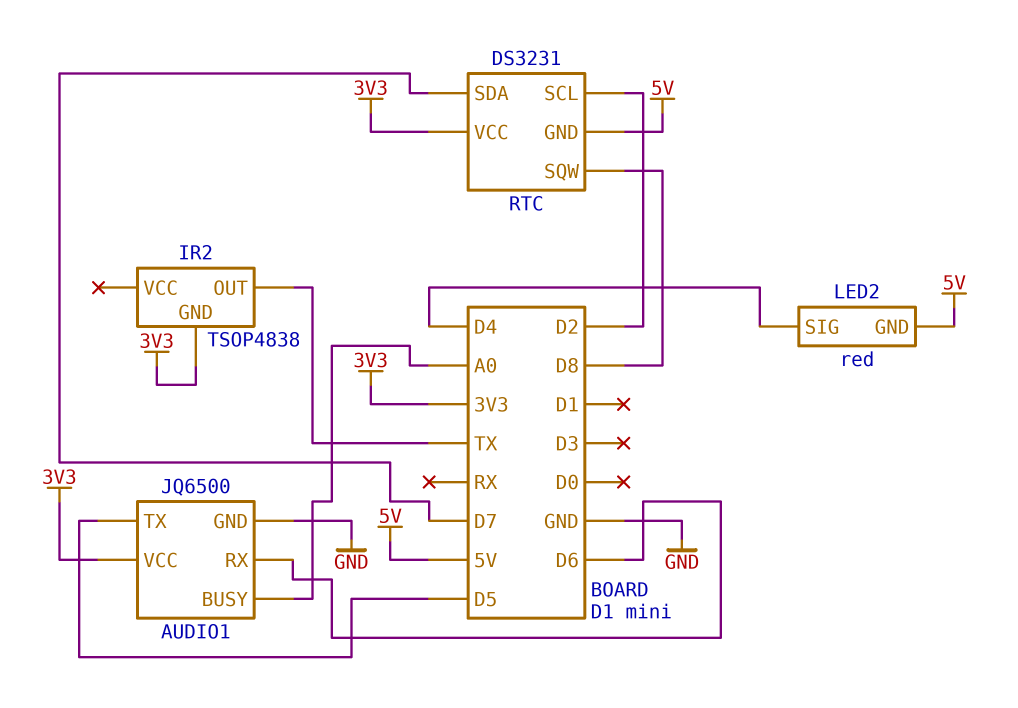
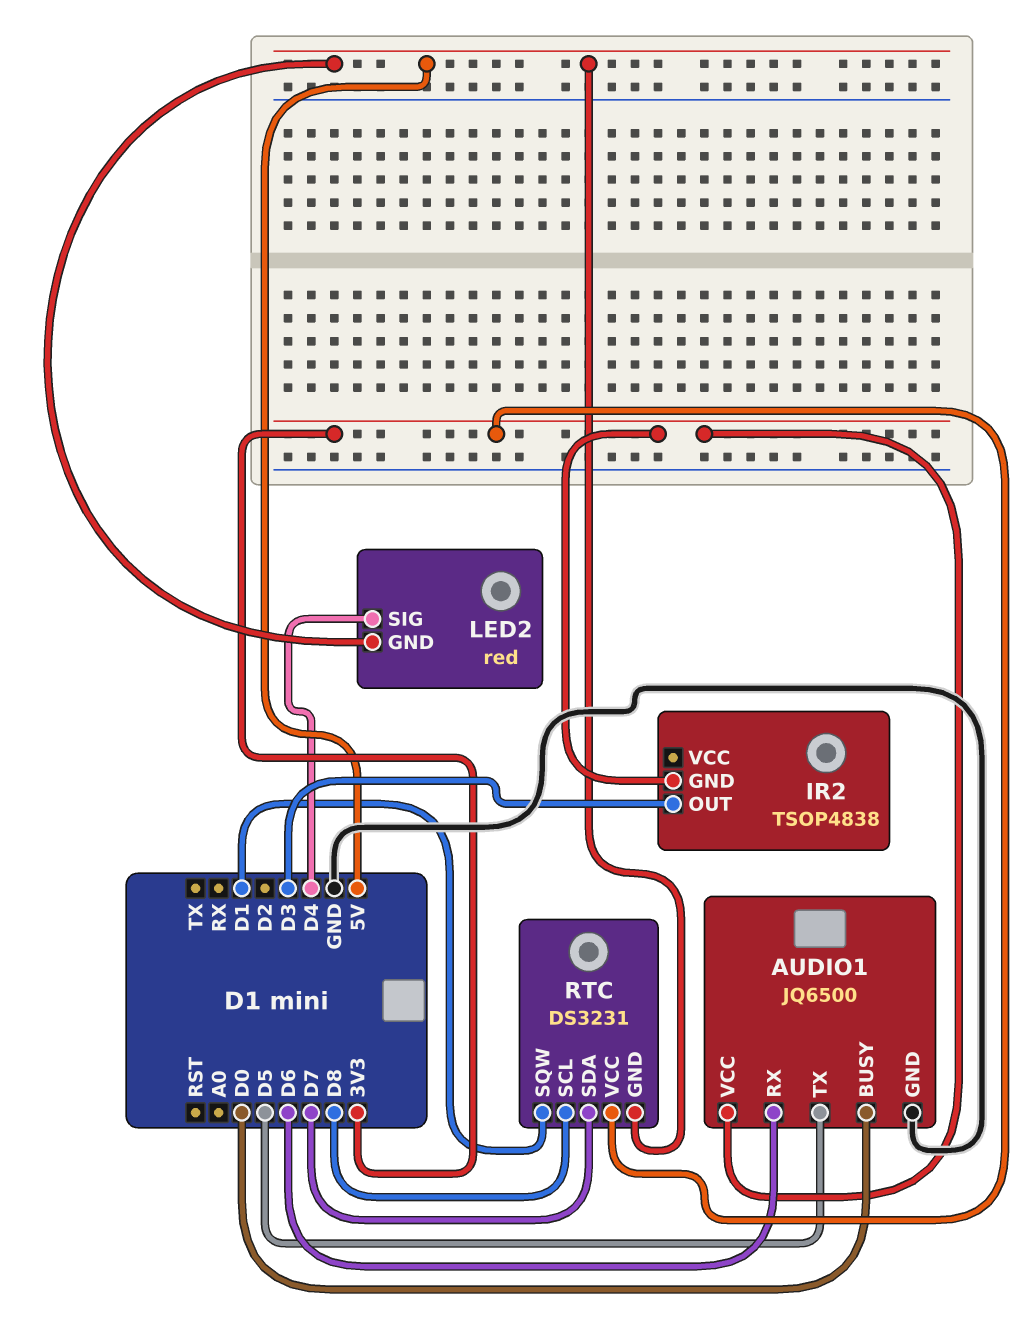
AUDIO1 pin BUSY: A0 -> D0
IR2 pin OUT: TX -> D3
RTC pin SCL: D2 -> D8
RTC pin SQW: D8 -> D1

